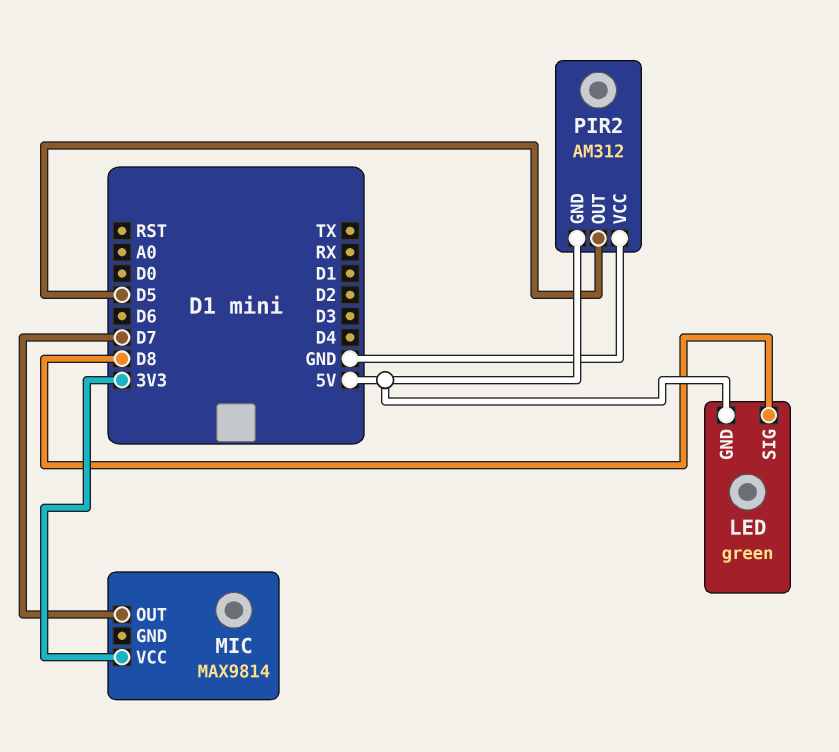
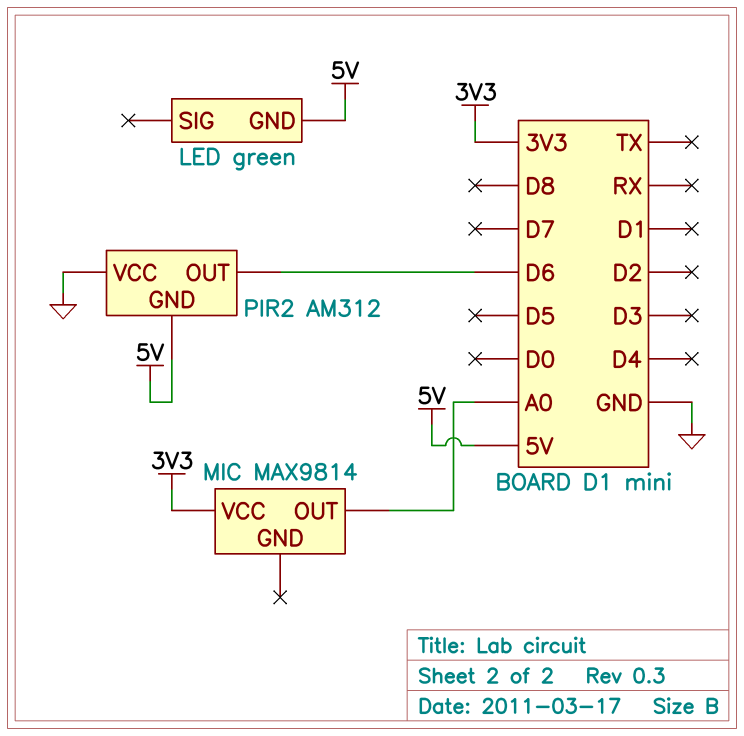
LED pin SIG: D8 -> none
MIC pin OUT: D7 -> A0
PIR2 pin OUT: D5 -> D6

